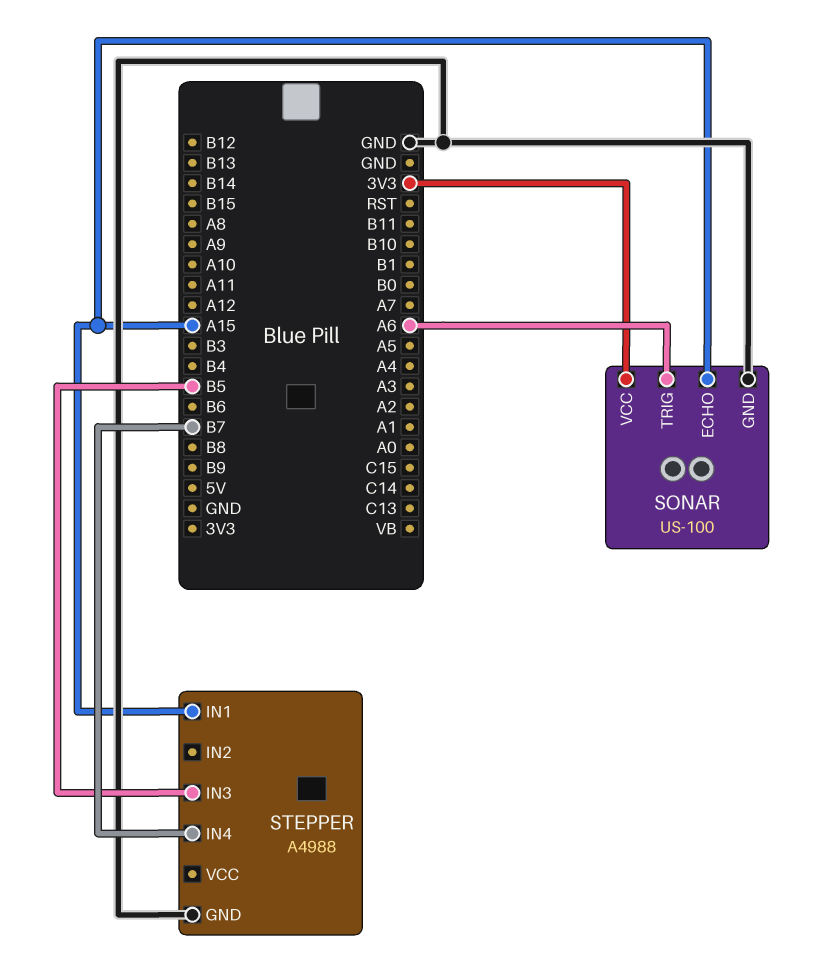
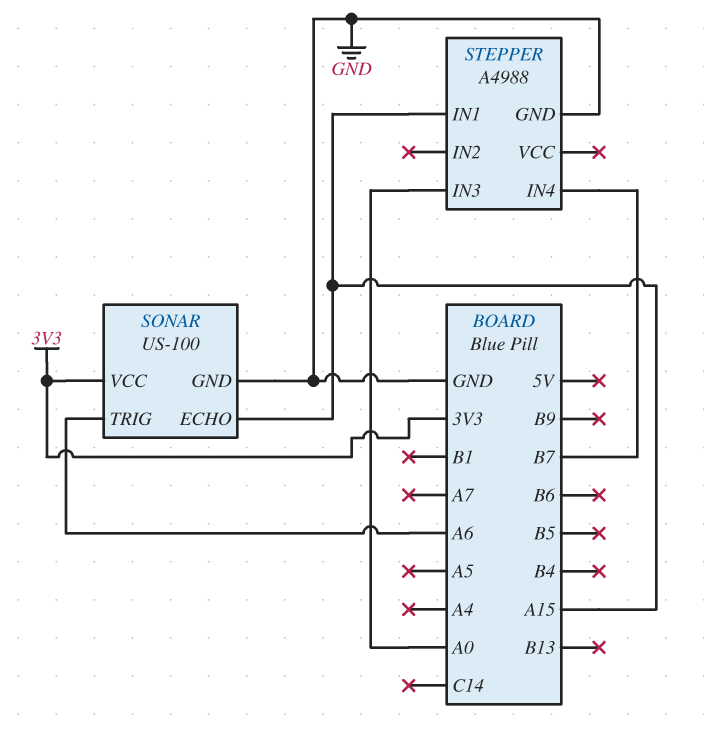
STEPPER pin IN3: B5 -> A0

